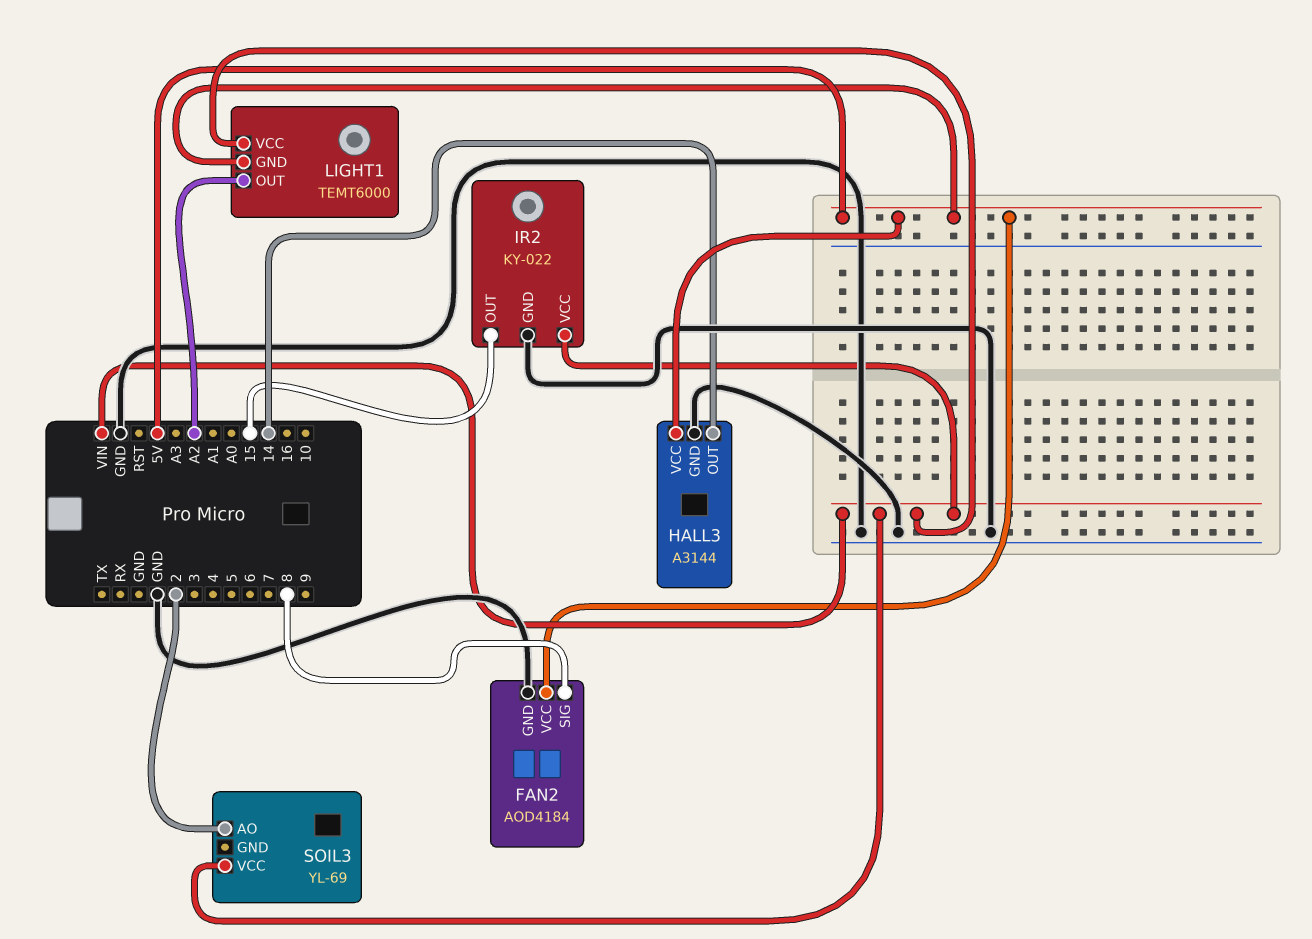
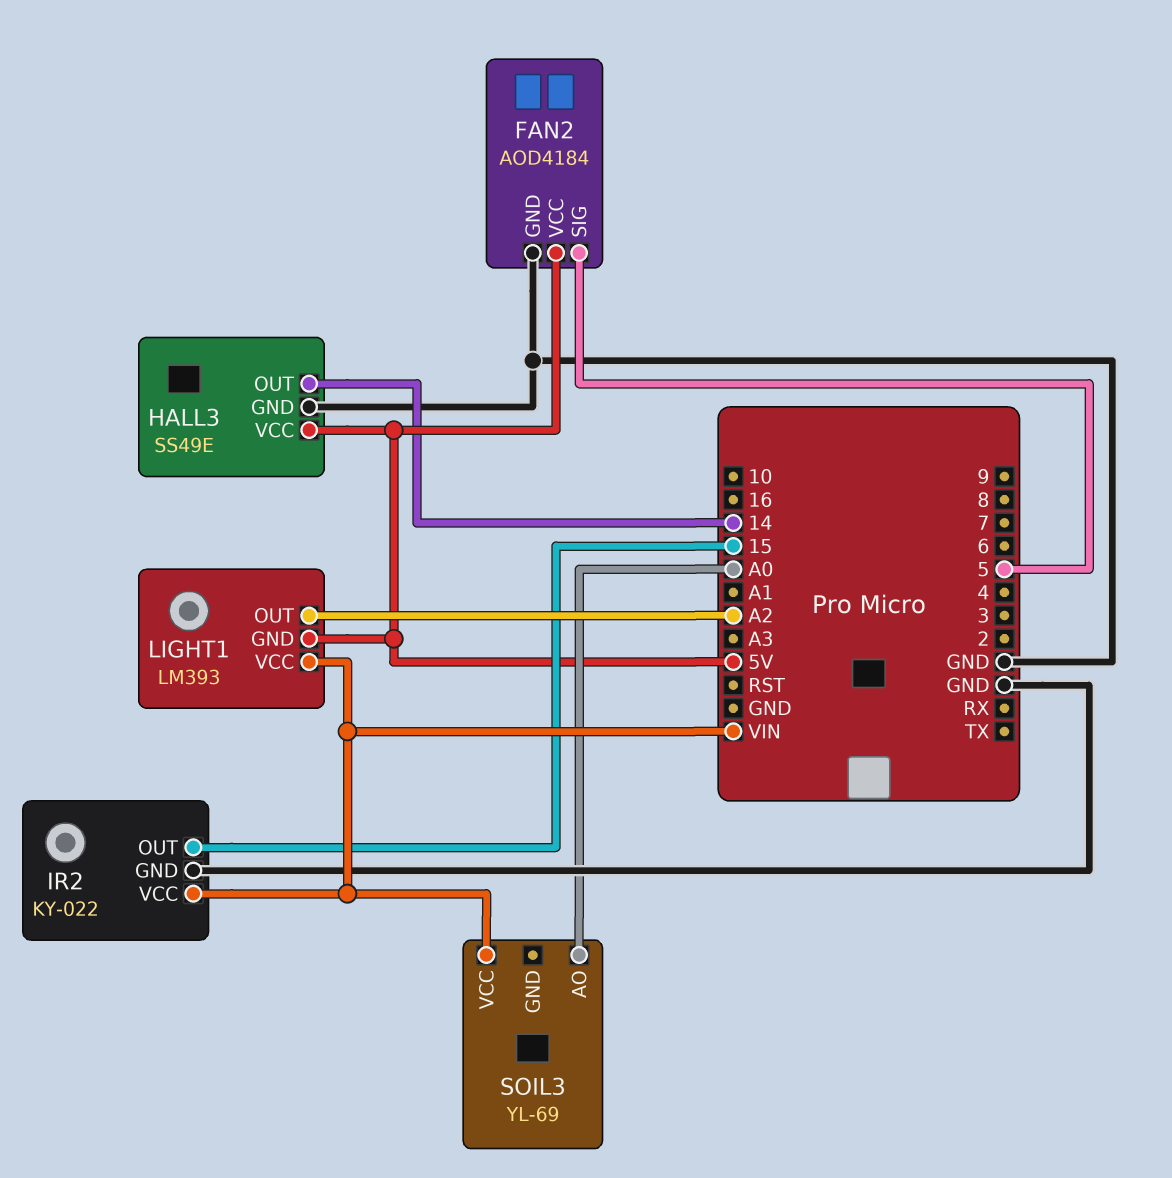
FAN2 pin SIG: 8 -> 5
HALL3: A3144 -> SS49E
LIGHT1: TEMT6000 -> LM393
SOIL3 pin AO: 2 -> A0

